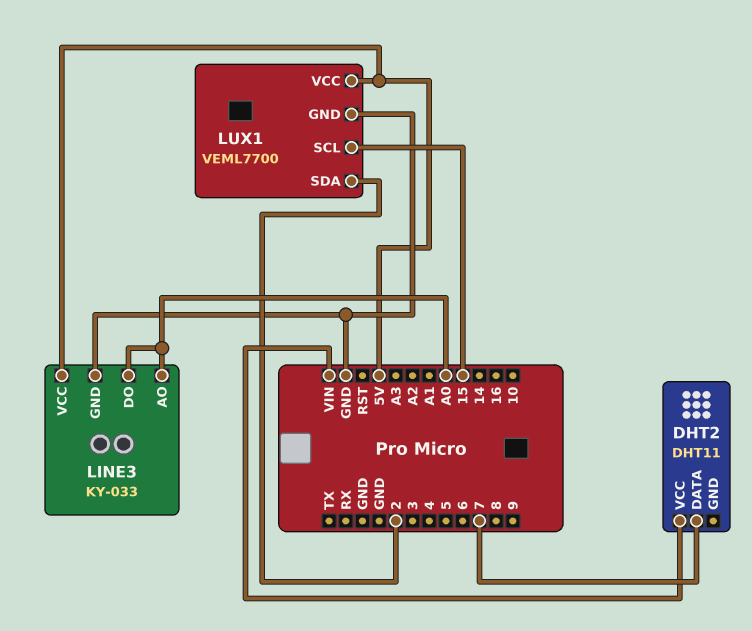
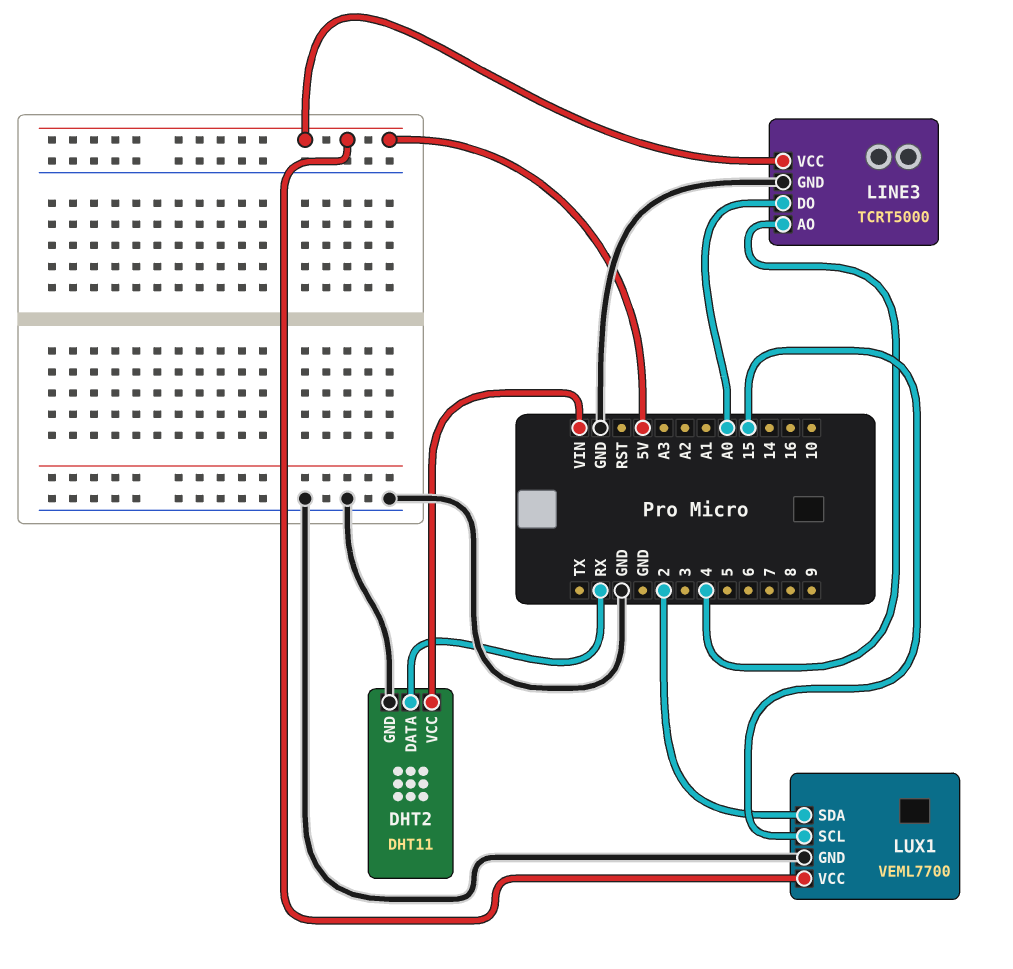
DHT2 pin DATA: 7 -> RX
DHT2 pin GND: none -> GND
LINE3: KY-033 -> TCRT5000
LINE3 pin AO: A0 -> 4

